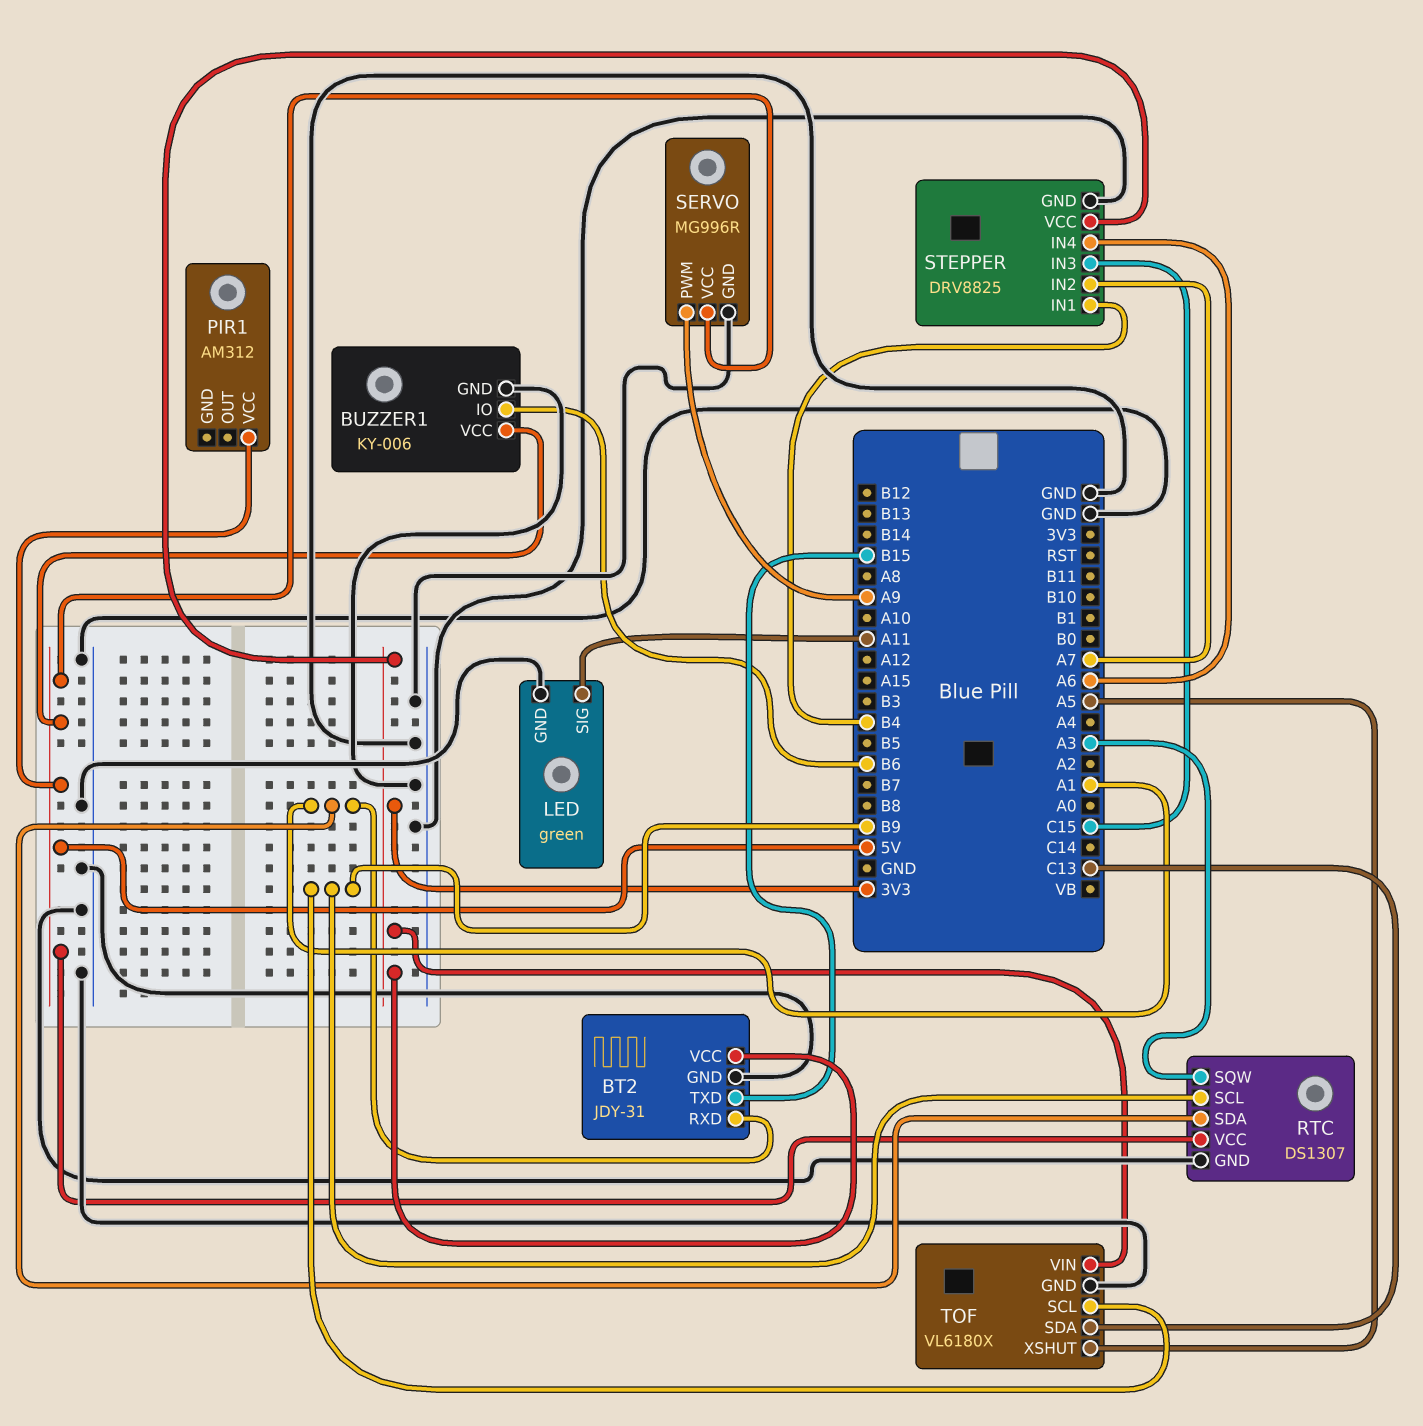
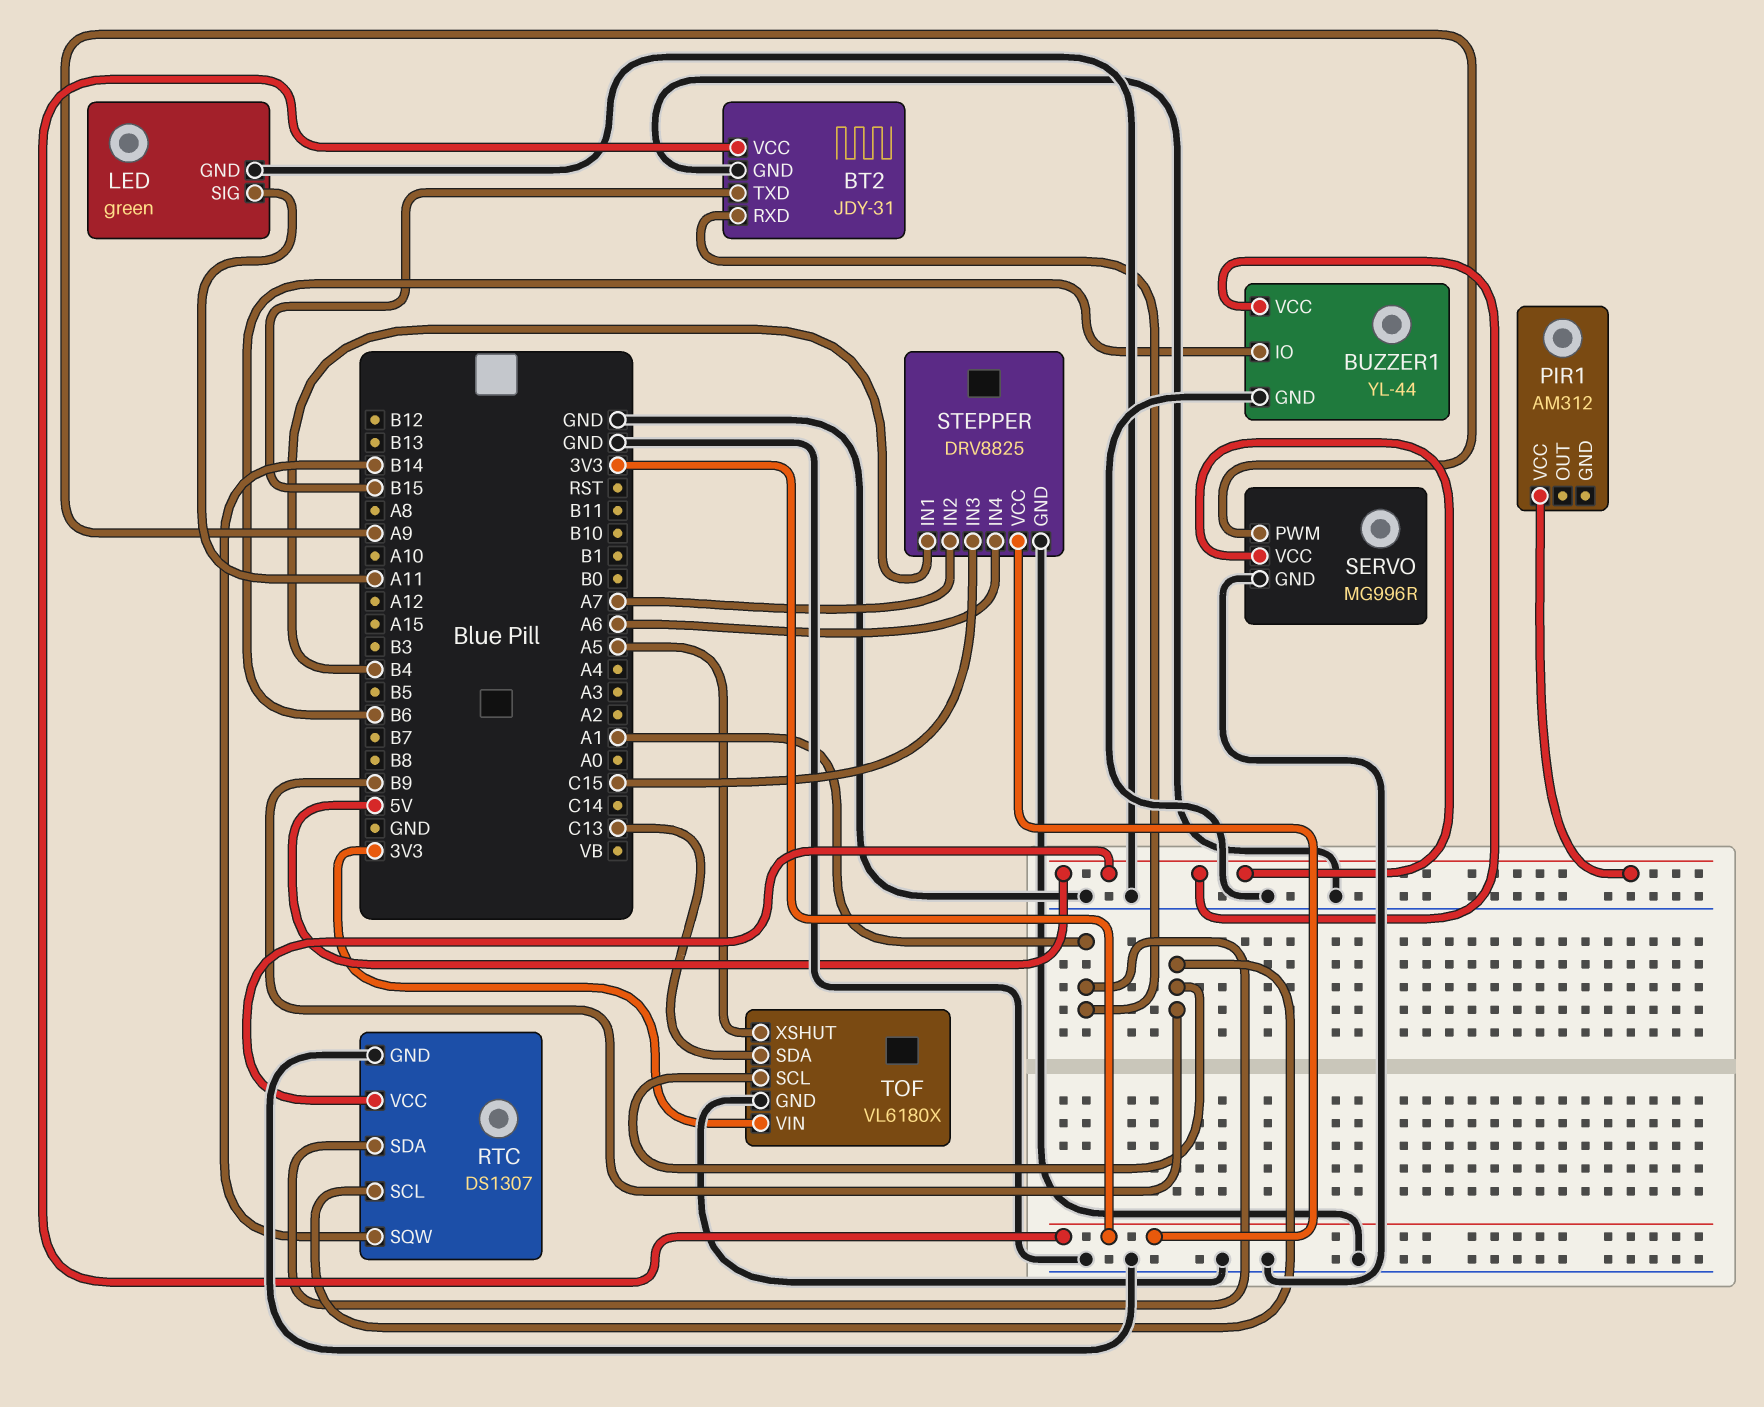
BUZZER1: KY-006 -> YL-44
RTC pin SQW: A3 -> B14

